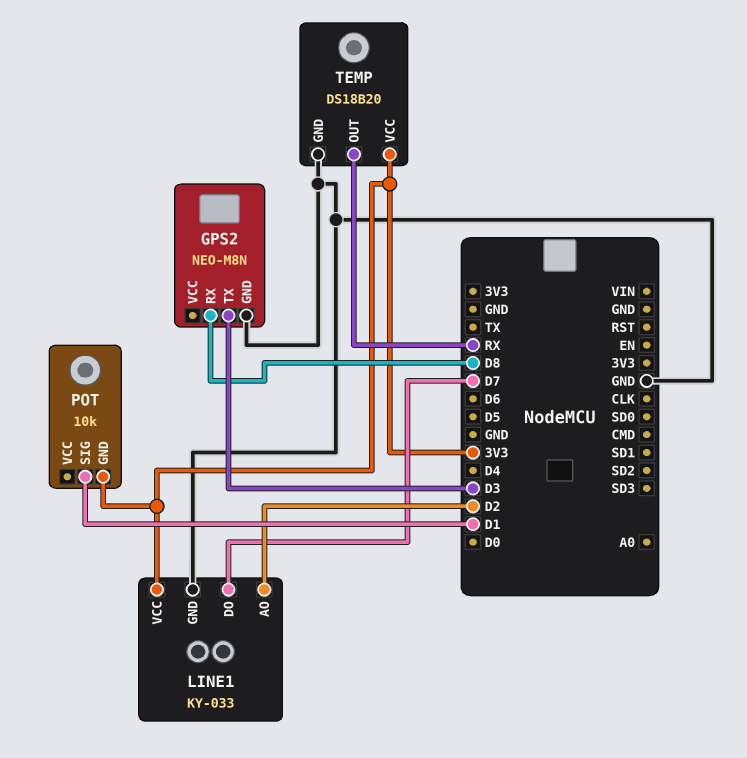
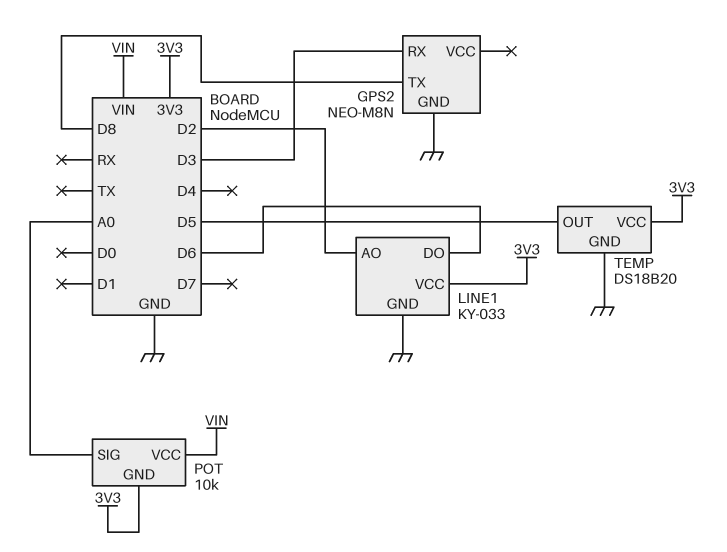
GPS2 pin RX: D8 -> D3
GPS2 pin TX: D3 -> D8
LINE1 pin DO: D7 -> D6
POT pin SIG: D1 -> A0
POT pin VCC: none -> VIN
TEMP pin OUT: RX -> D5

